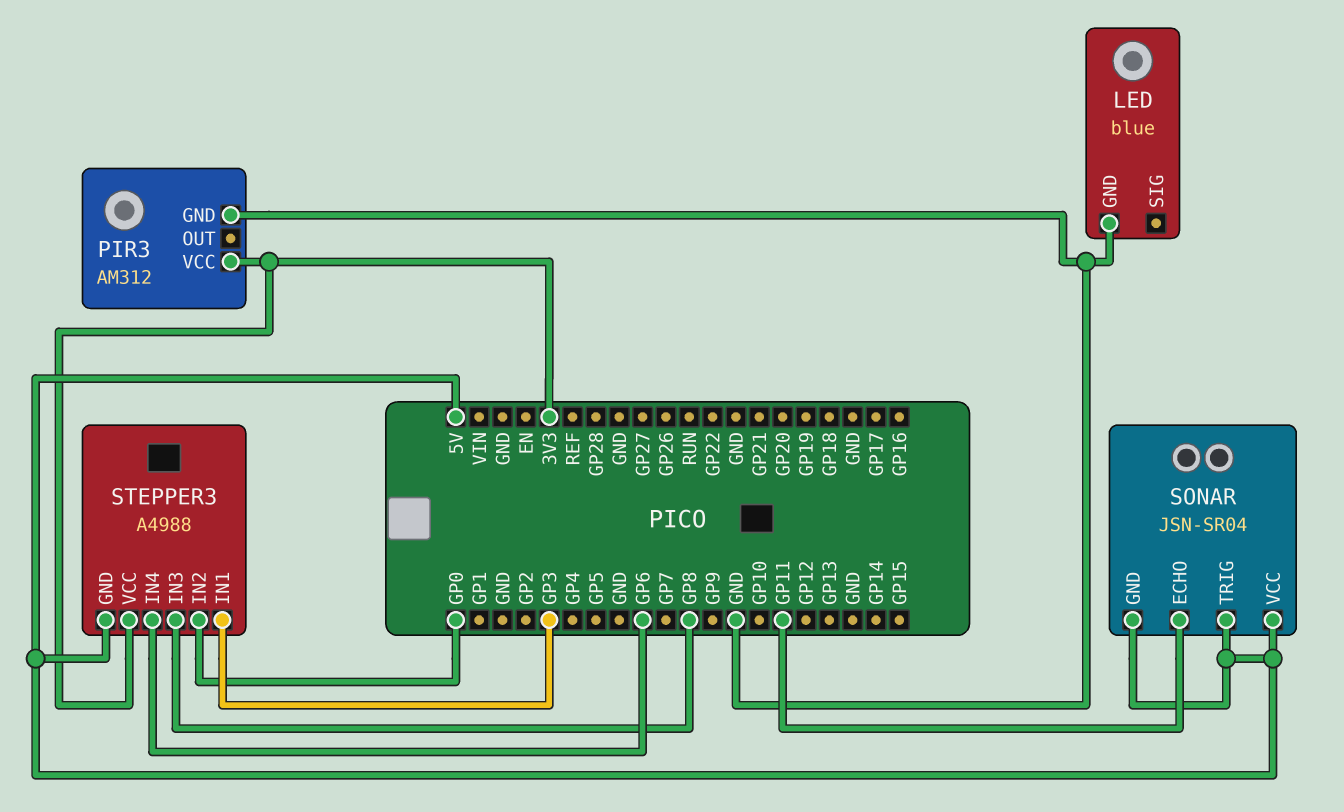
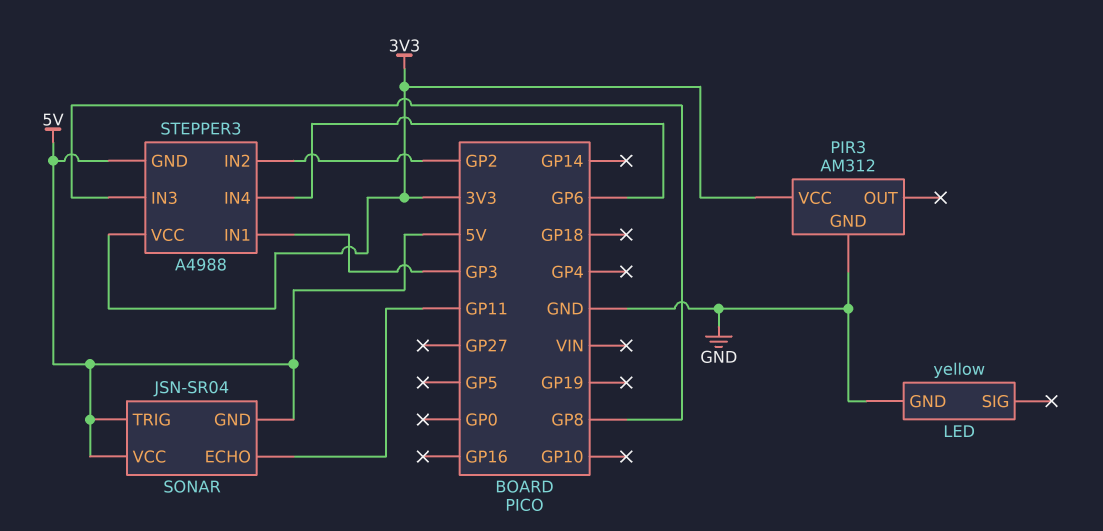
LED: blue -> yellow
STEPPER3 pin IN2: GP0 -> GP2

